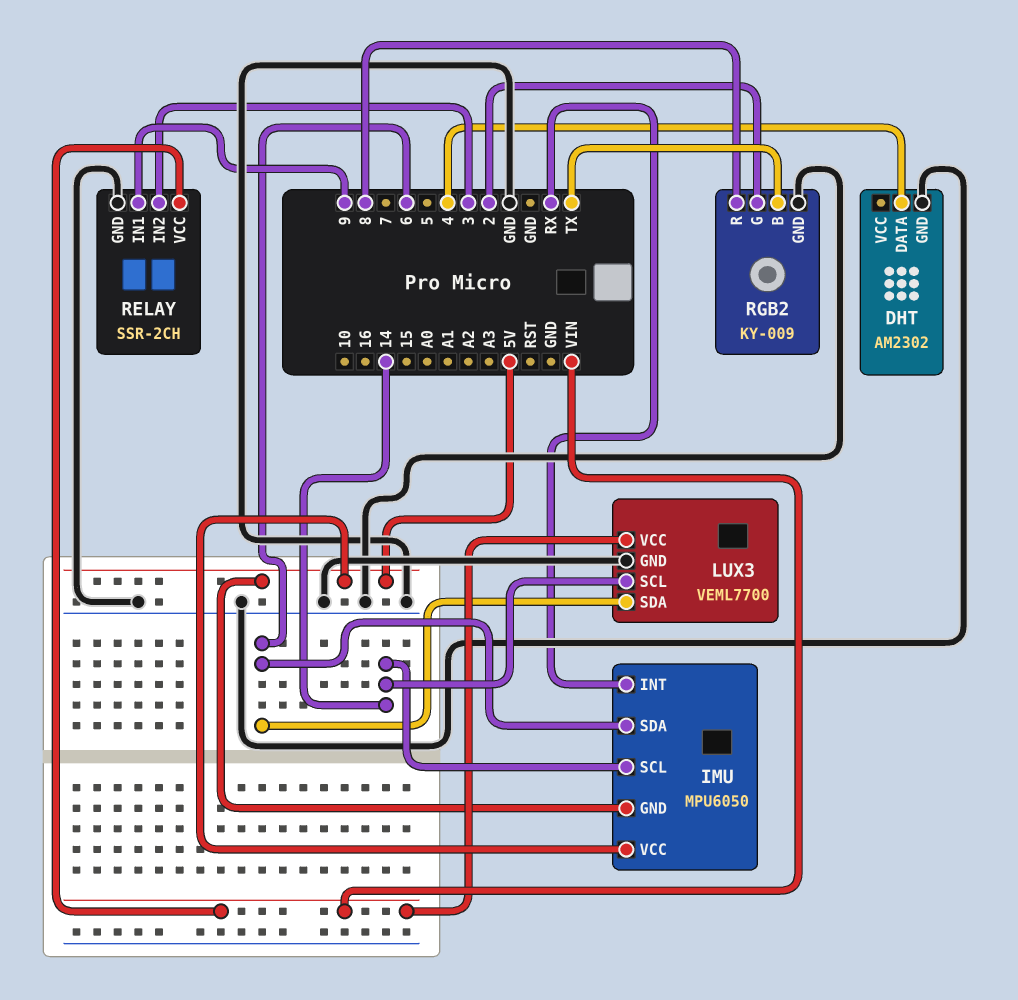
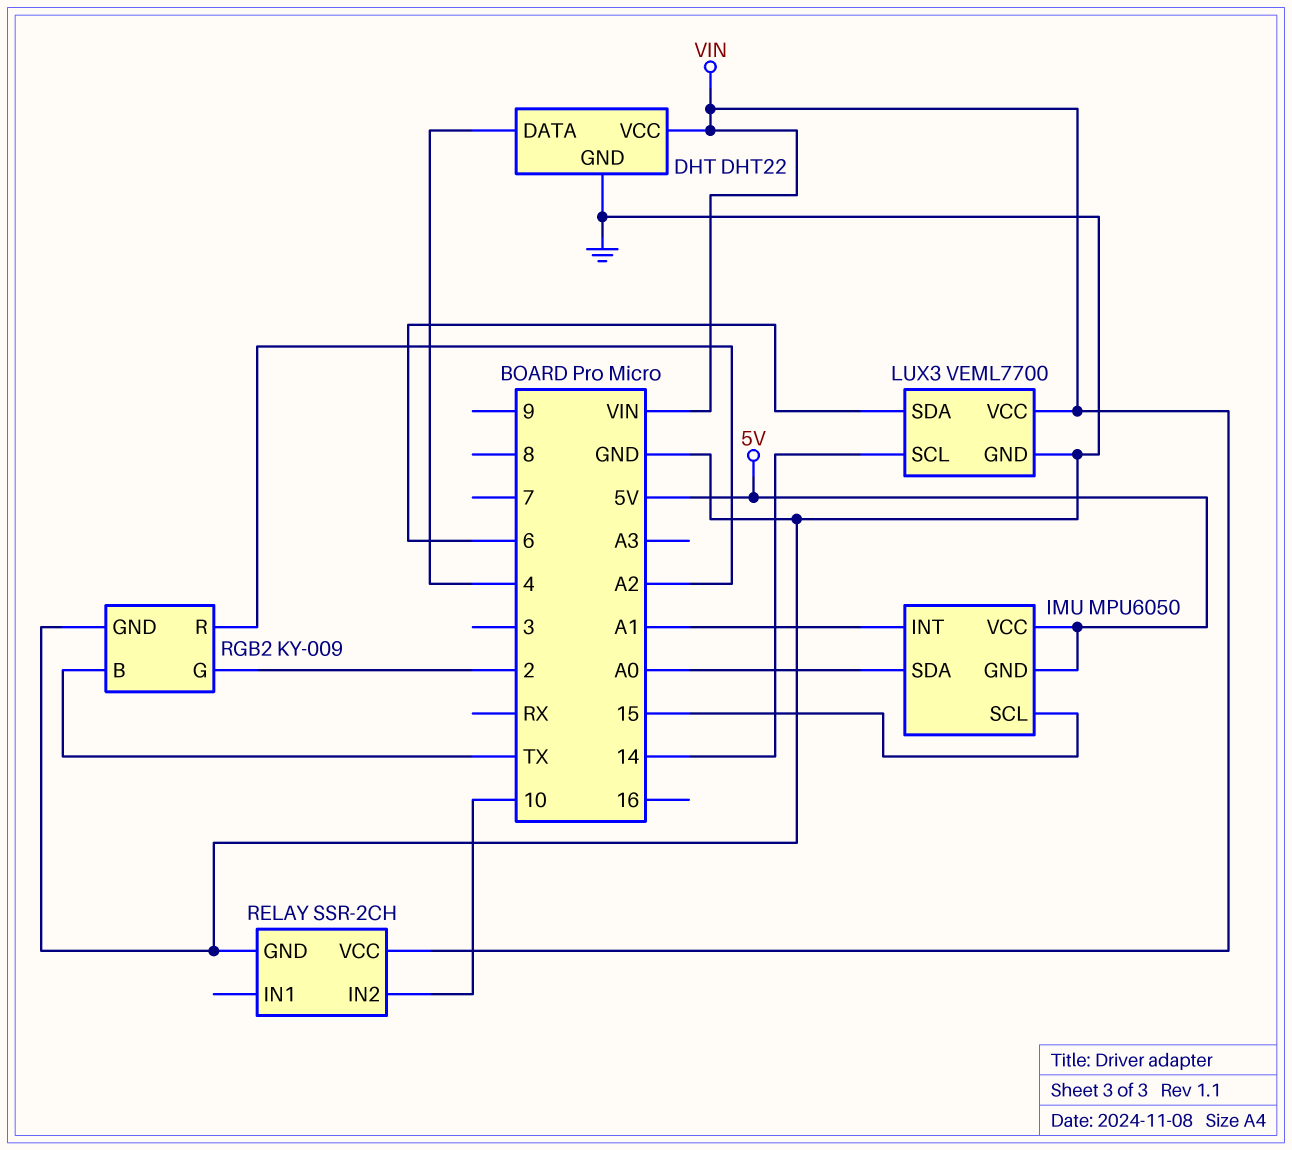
DHT: AM2302 -> DHT22
DHT pin VCC: none -> VIN
IMU pin INT: RX -> A1
IMU pin SCL: 14 -> 15
IMU pin SDA: 6 -> A0
RELAY pin IN1: 9 -> none
RELAY pin IN2: 3 -> 10
RGB2 pin R: 8 -> A2

